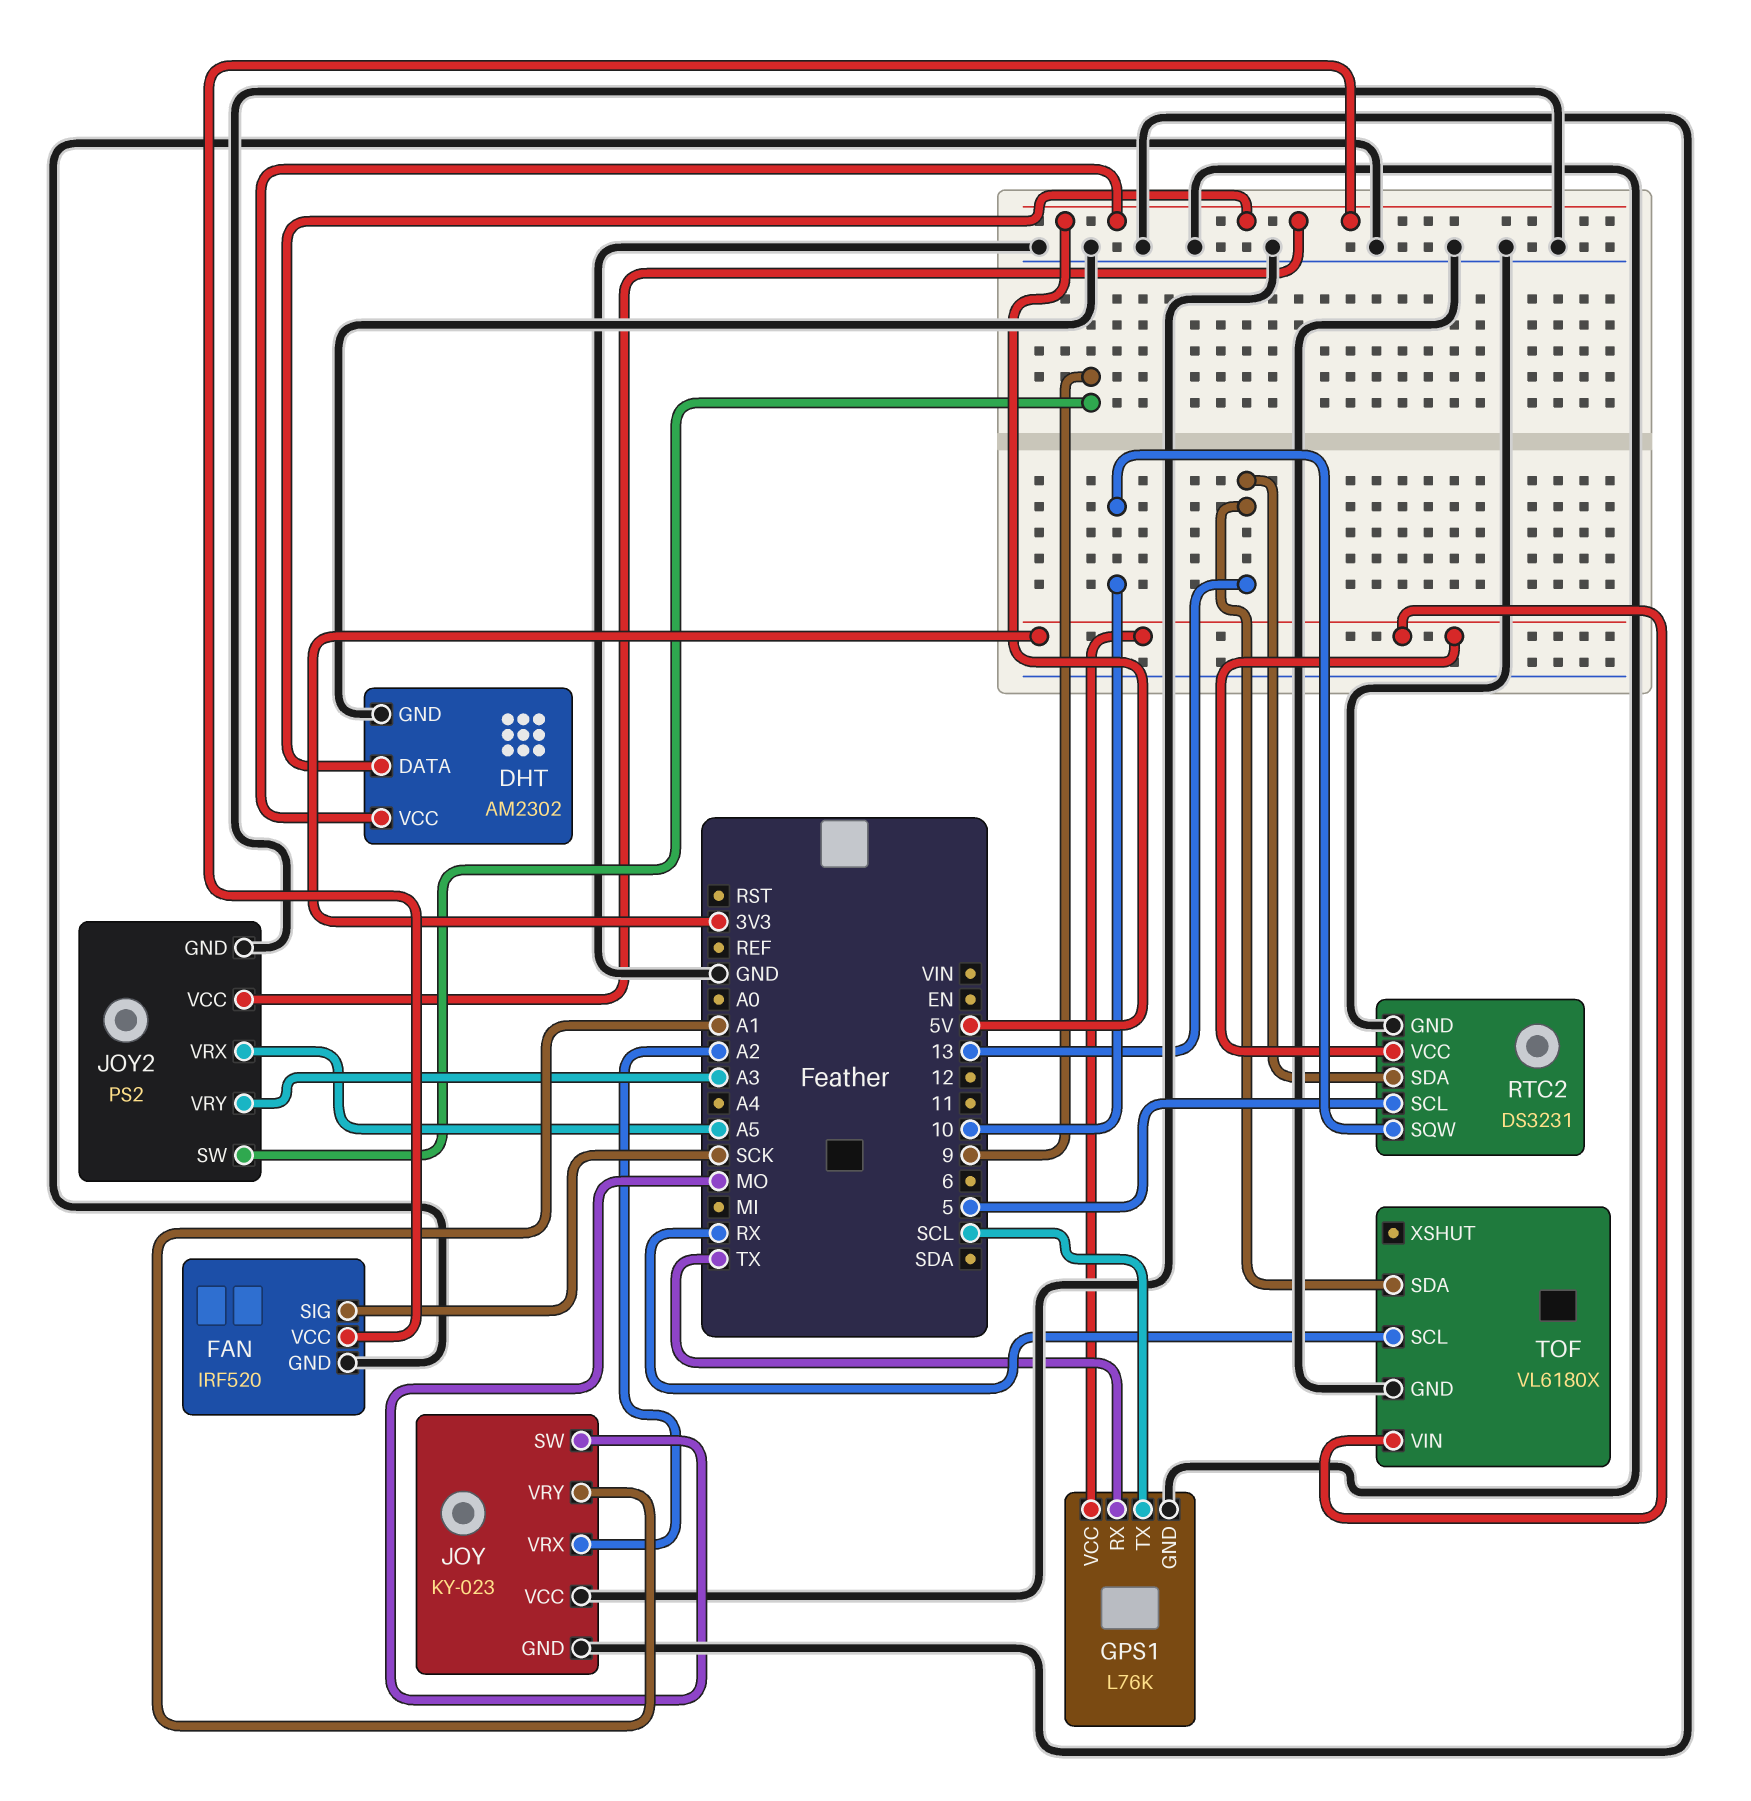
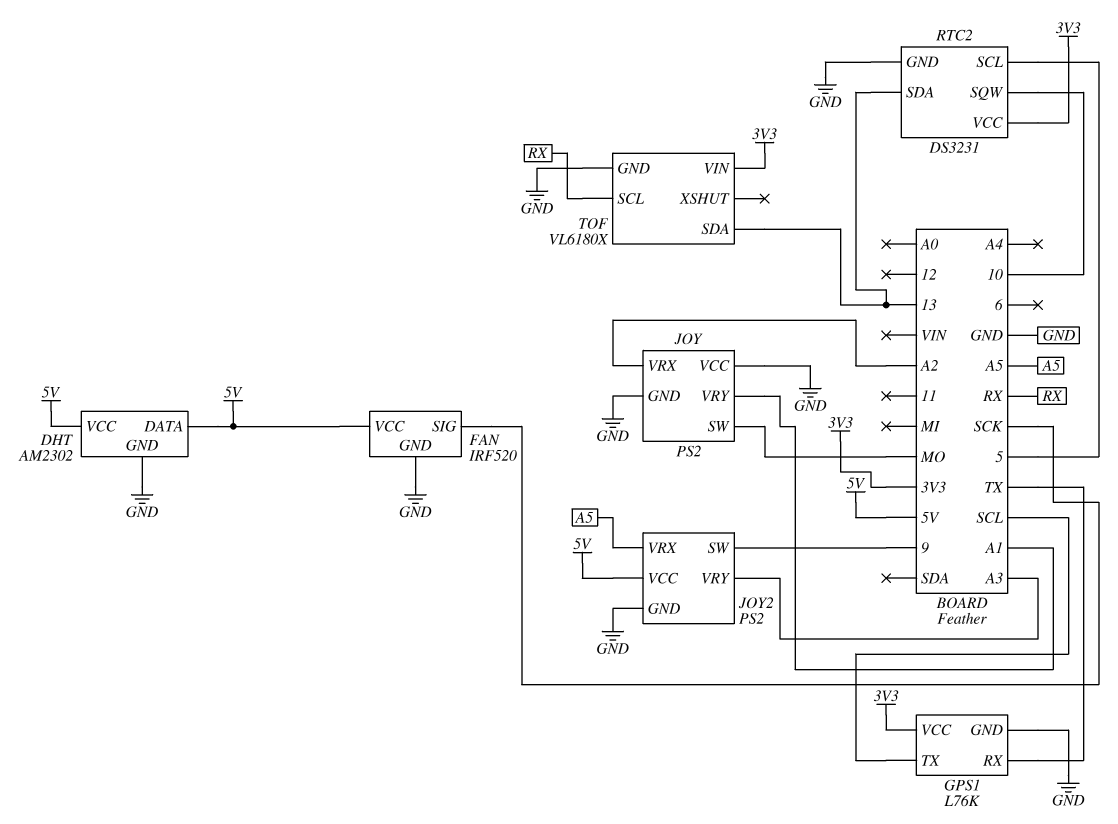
JOY: KY-023 -> PS2

